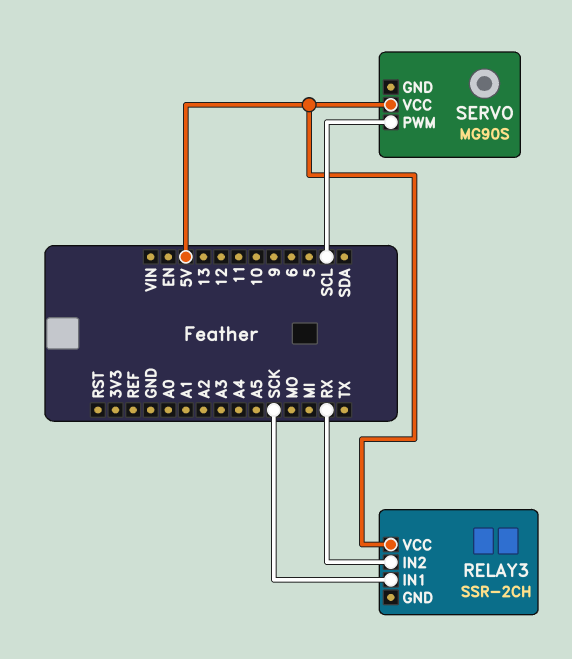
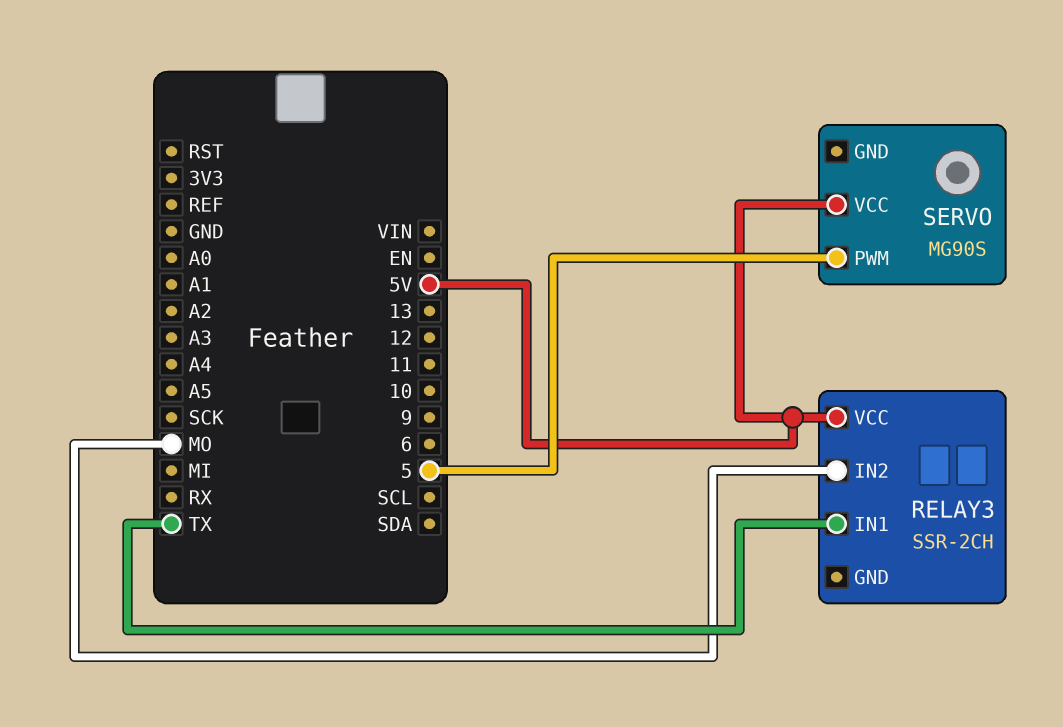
RELAY3 pin IN1: SCK -> TX
RELAY3 pin IN2: RX -> MO
SERVO pin PWM: SCL -> 5

